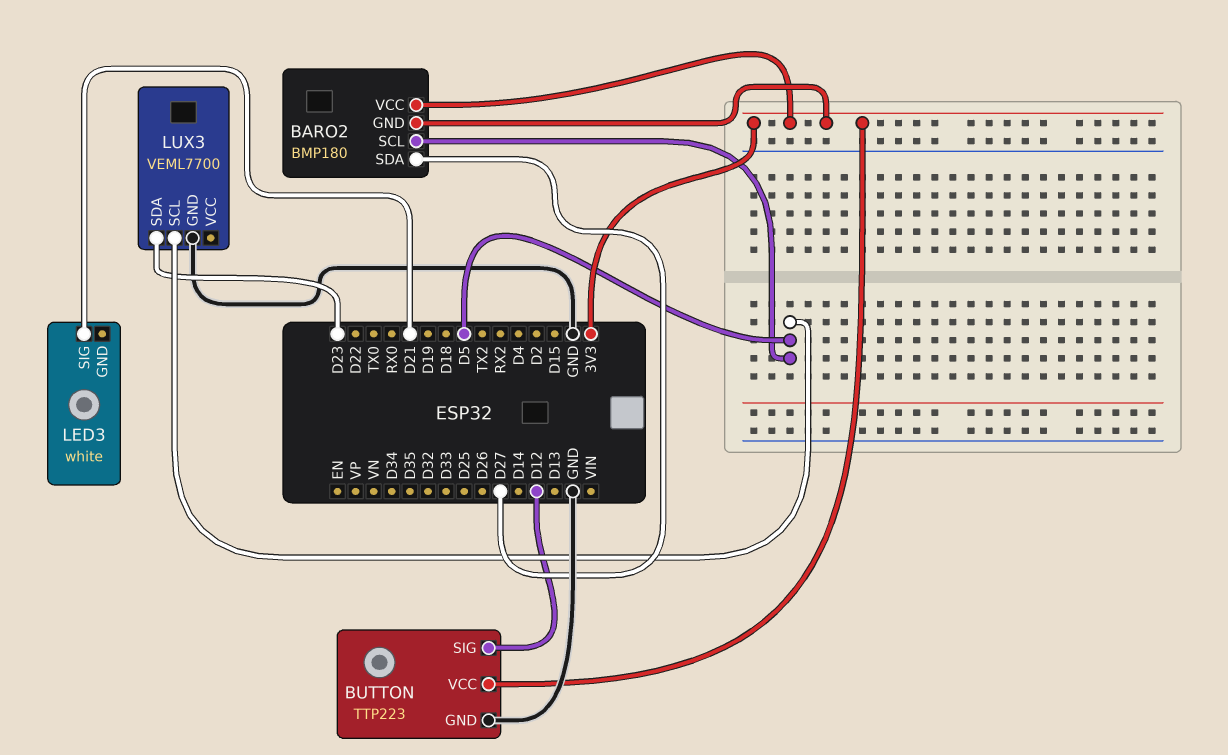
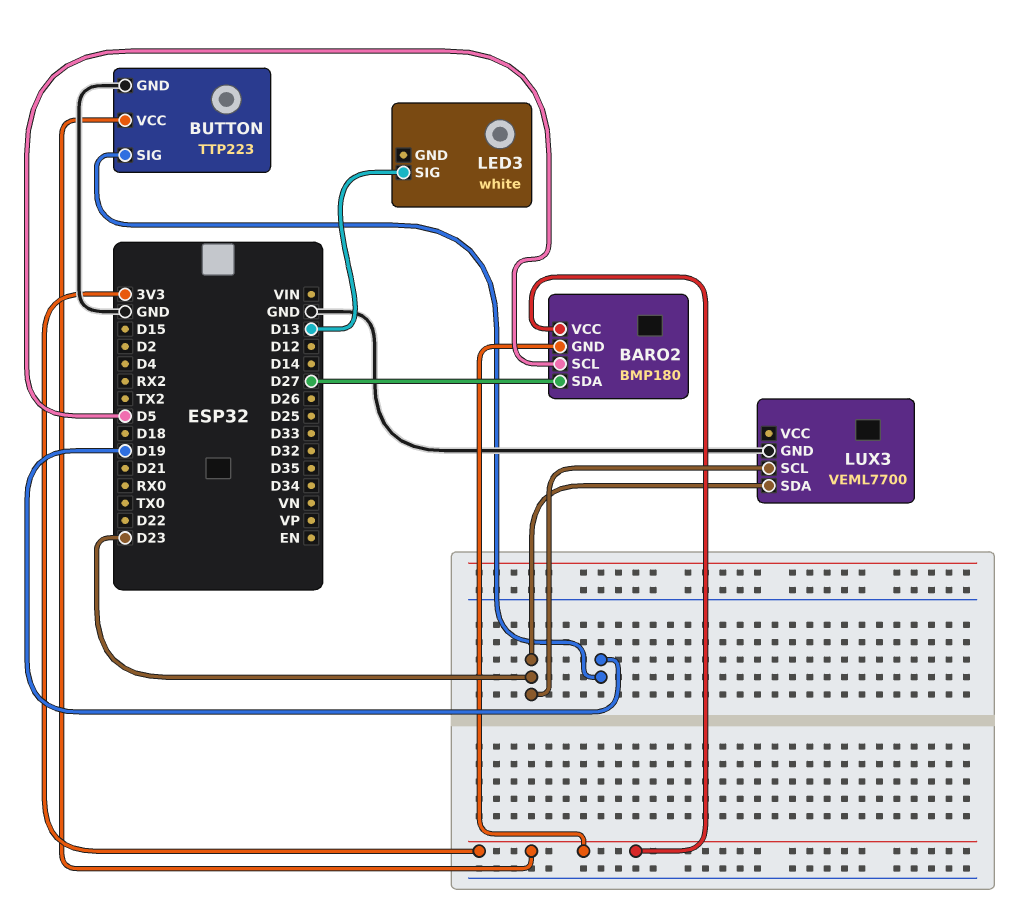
BUTTON pin SIG: D12 -> D19
LED3 pin SIG: D21 -> D13
LUX3 pin SCL: D5 -> D23

